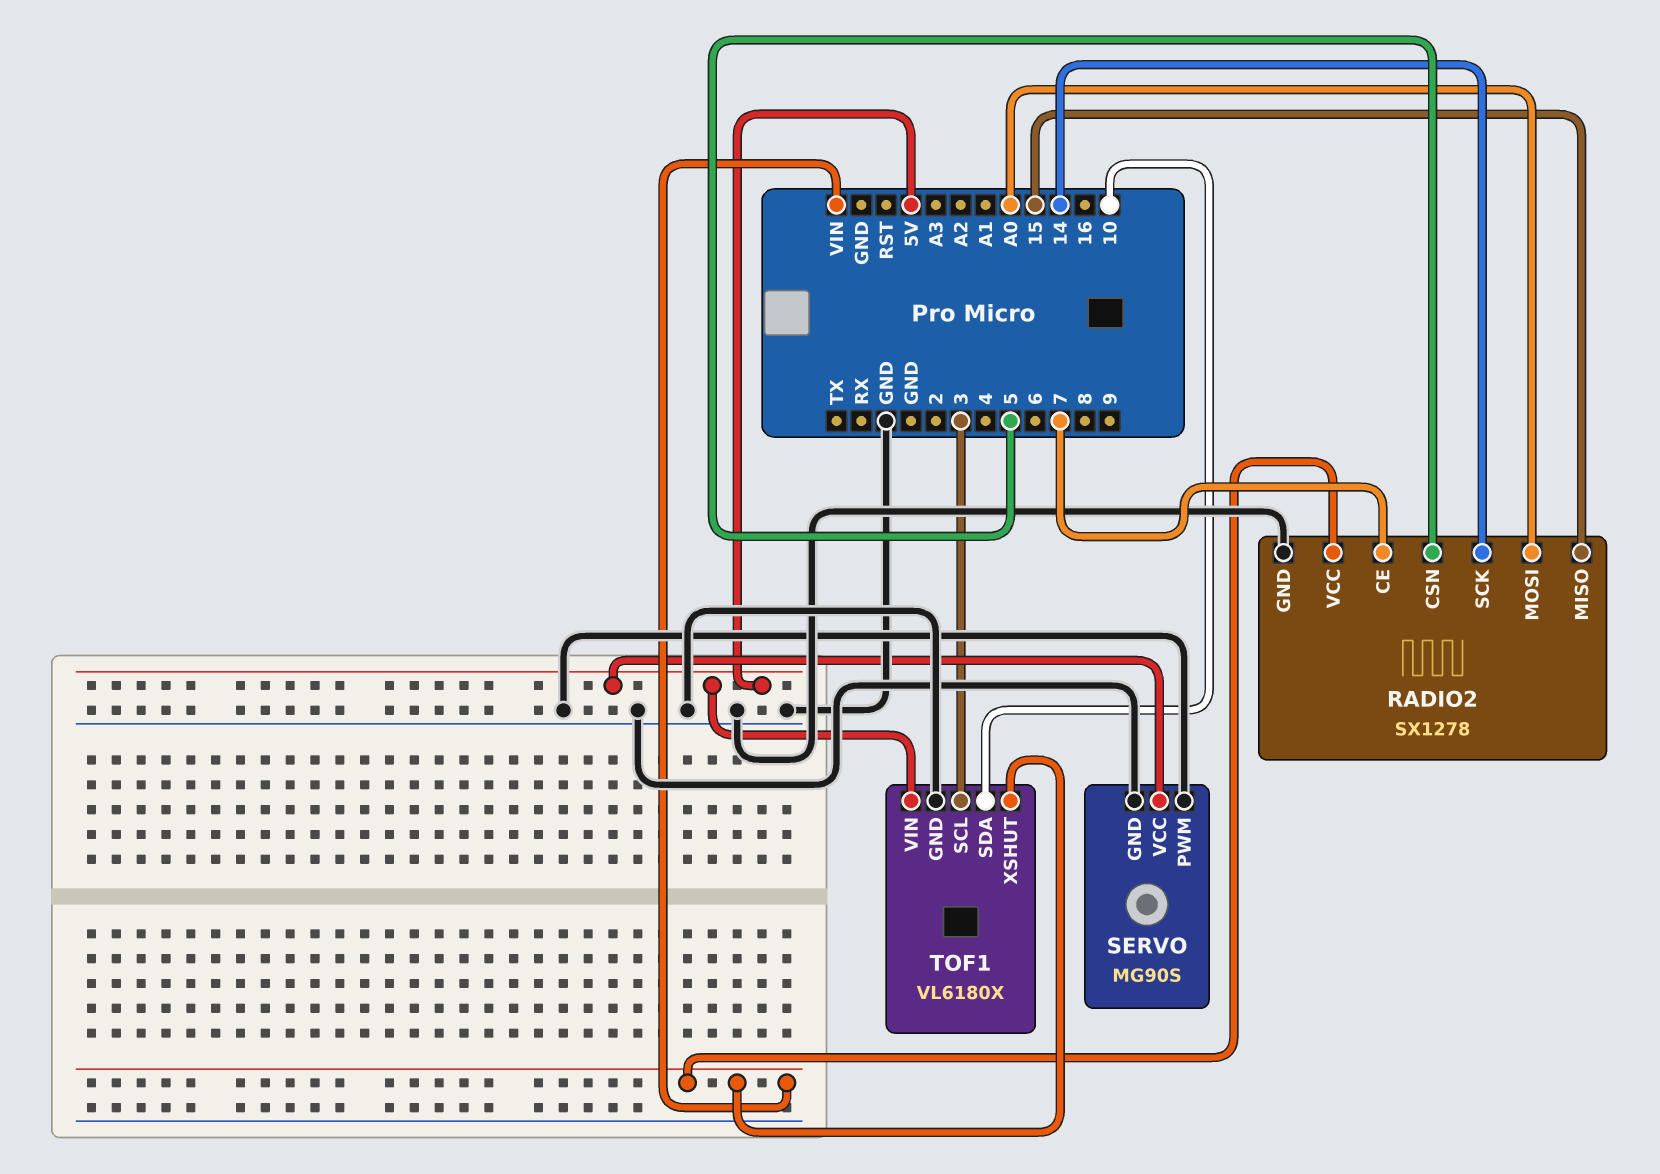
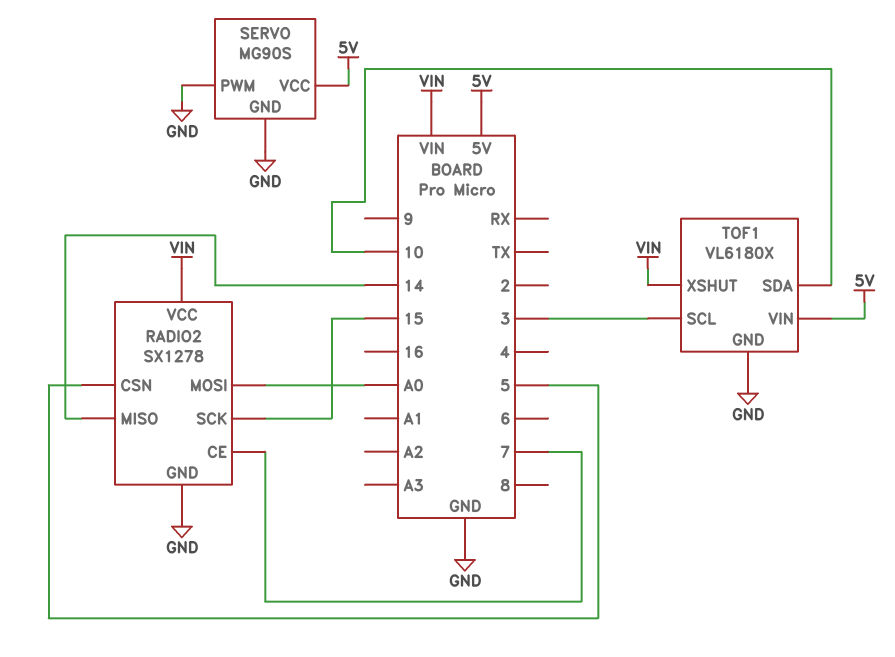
RADIO2 pin MISO: 15 -> 14
RADIO2 pin SCK: 14 -> 15

